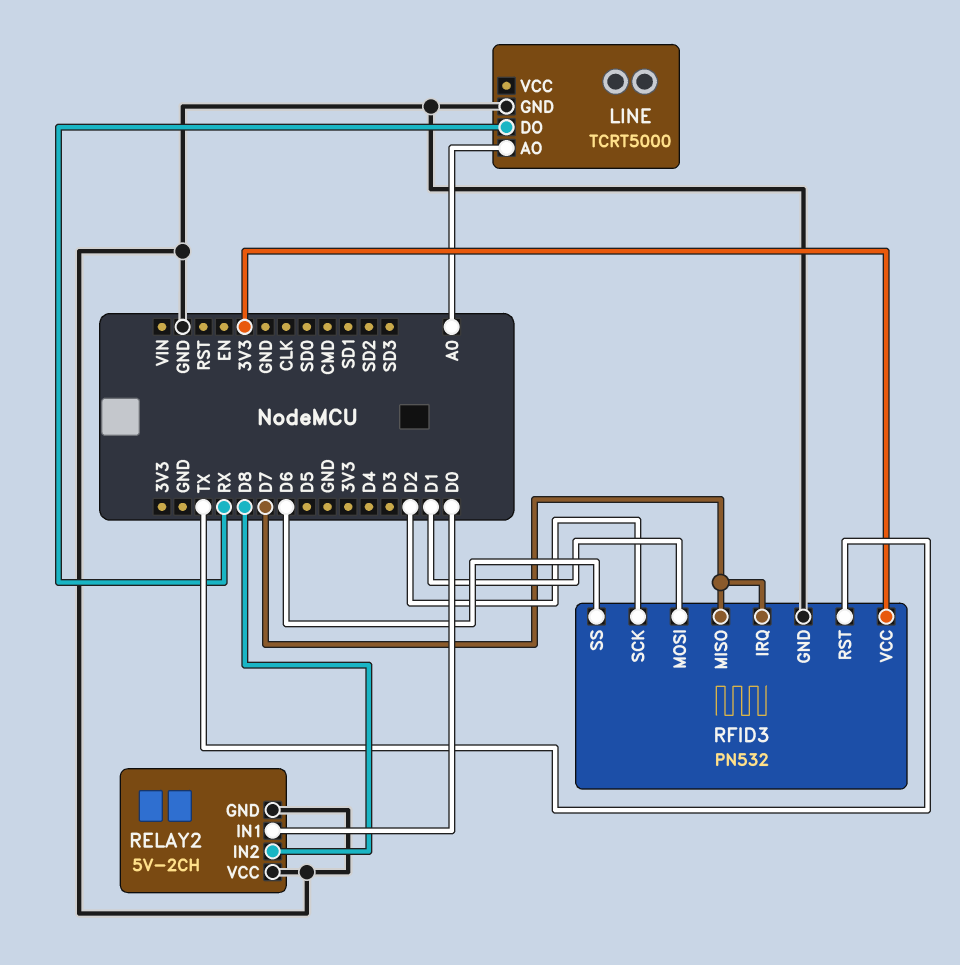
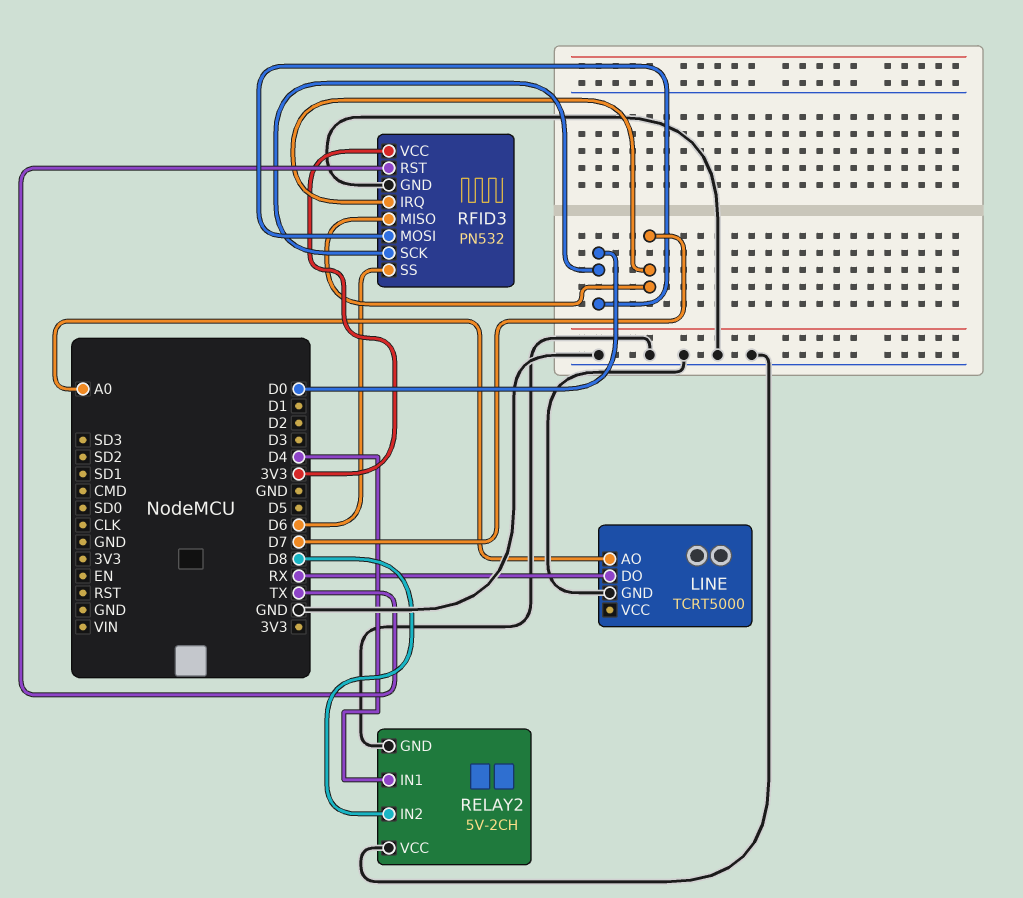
RELAY2 pin IN1: D0 -> D4
RFID3 pin MOSI: D1 -> D0
RFID3 pin SCK: D2 -> D0

